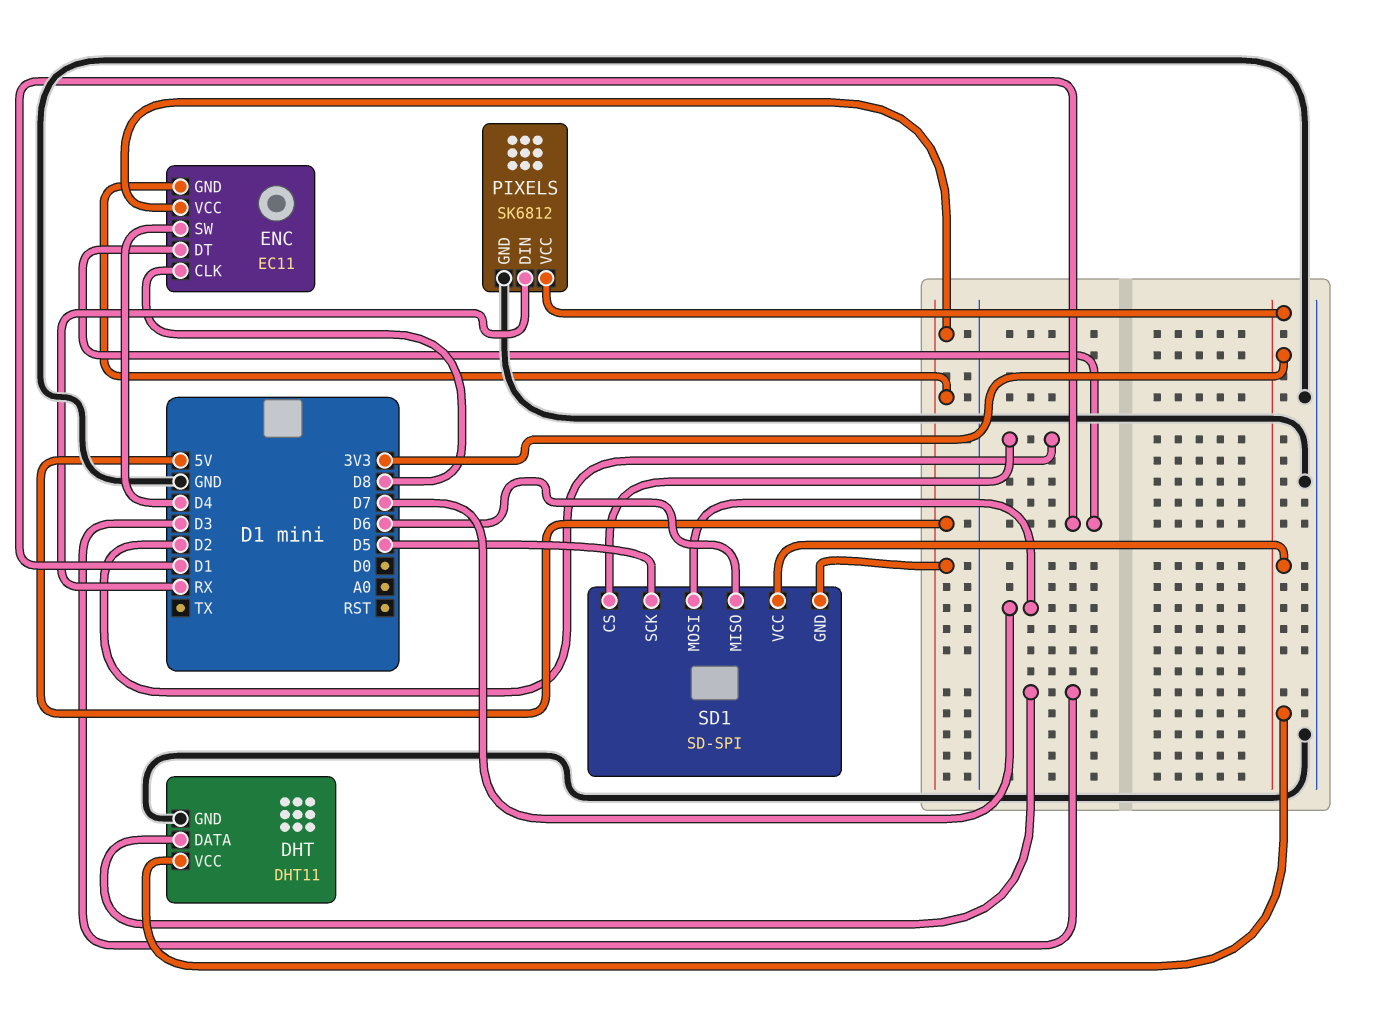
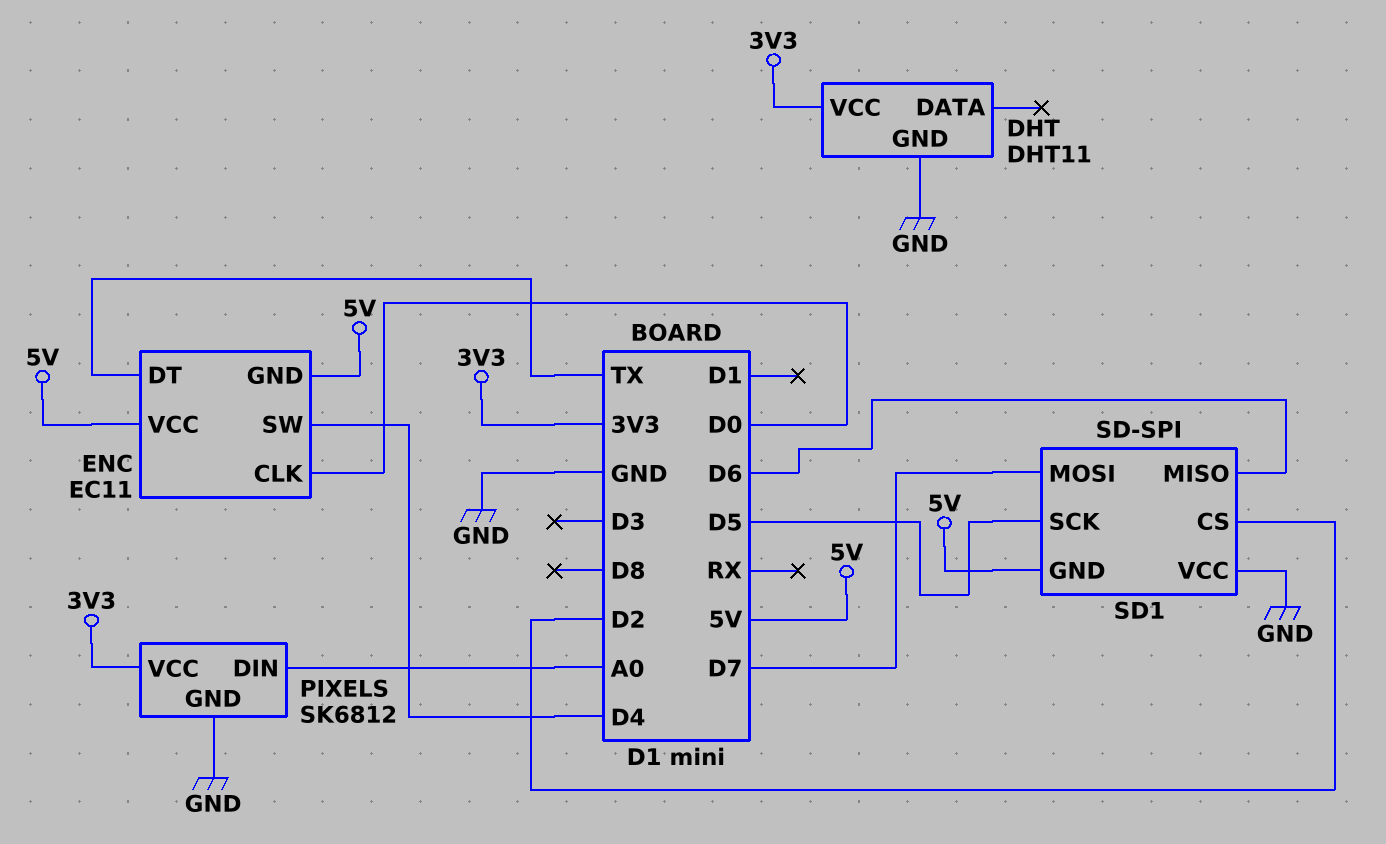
DHT pin DATA: D3 -> none
ENC pin CLK: D8 -> D0
ENC pin DT: D1 -> TX
PIXELS pin DIN: RX -> A0
SD1 pin VCC: 3V3 -> GND

